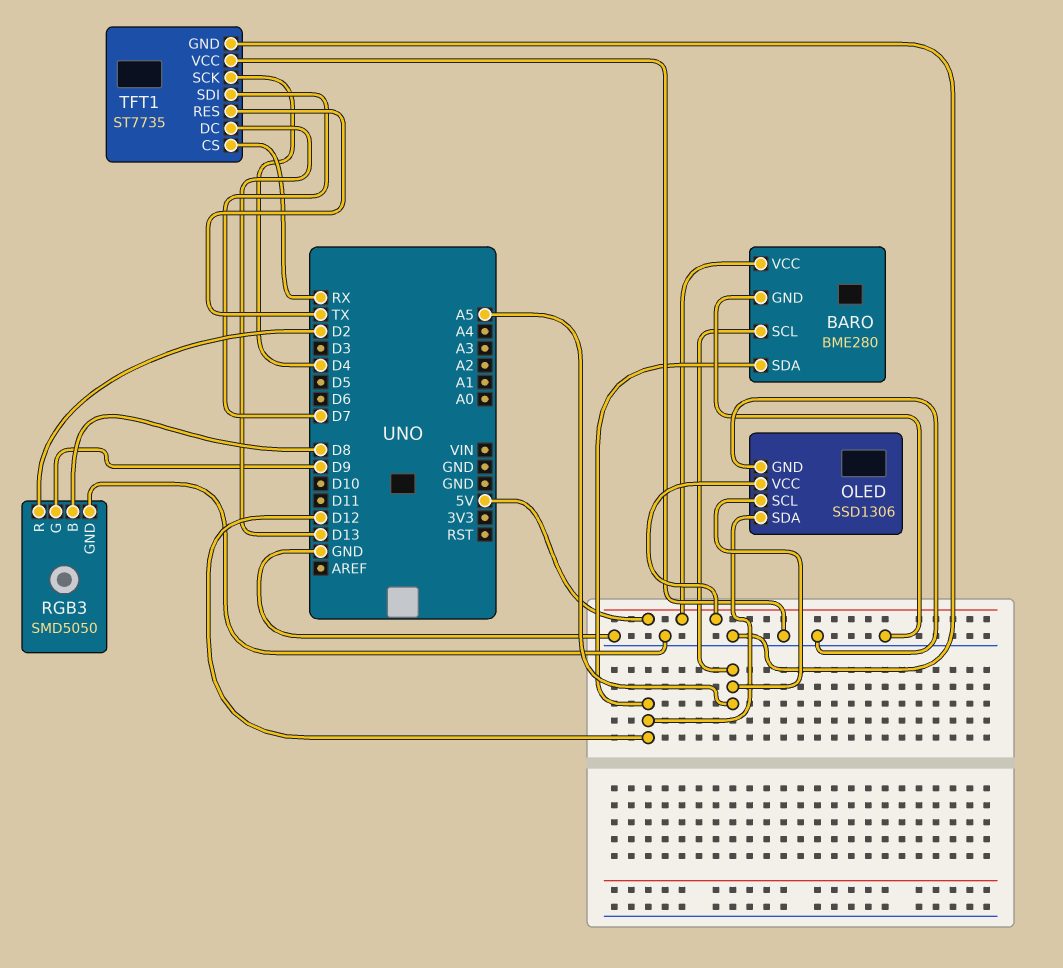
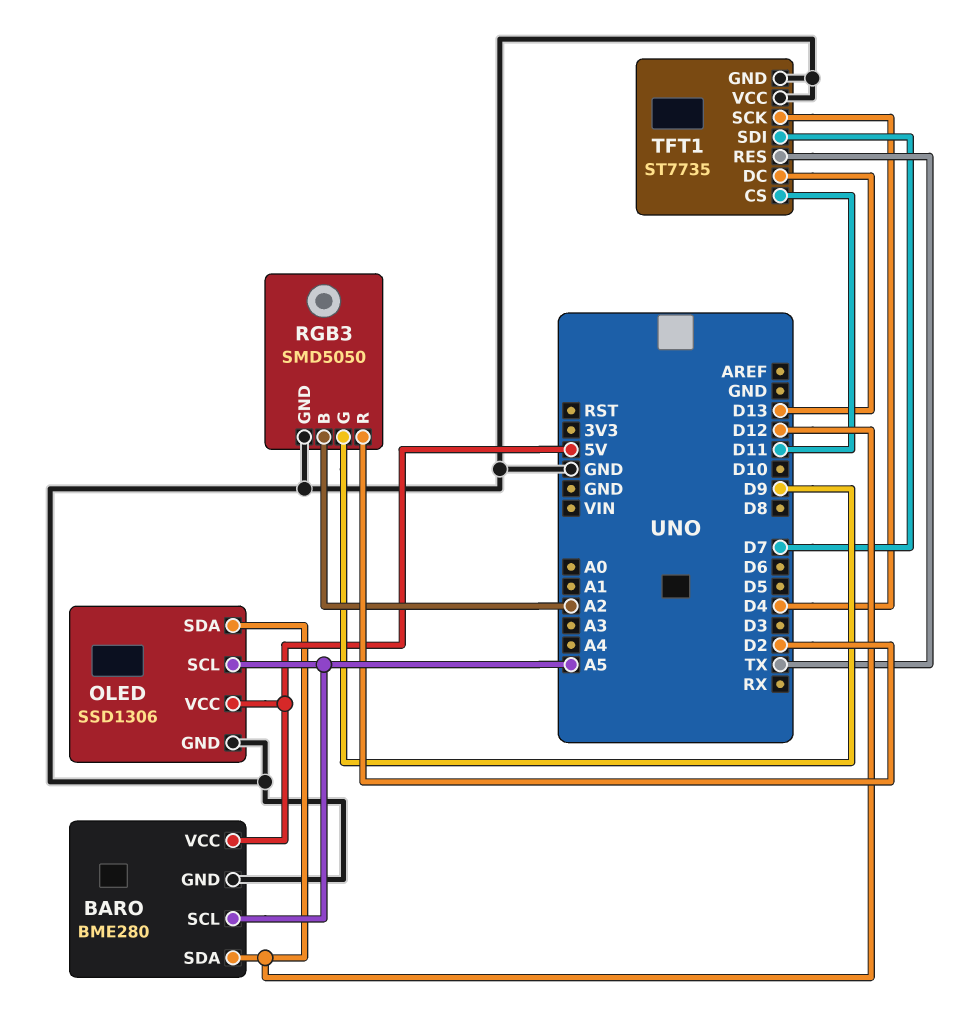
RGB3 pin B: D8 -> A2
TFT1 pin CS: RX -> D11

